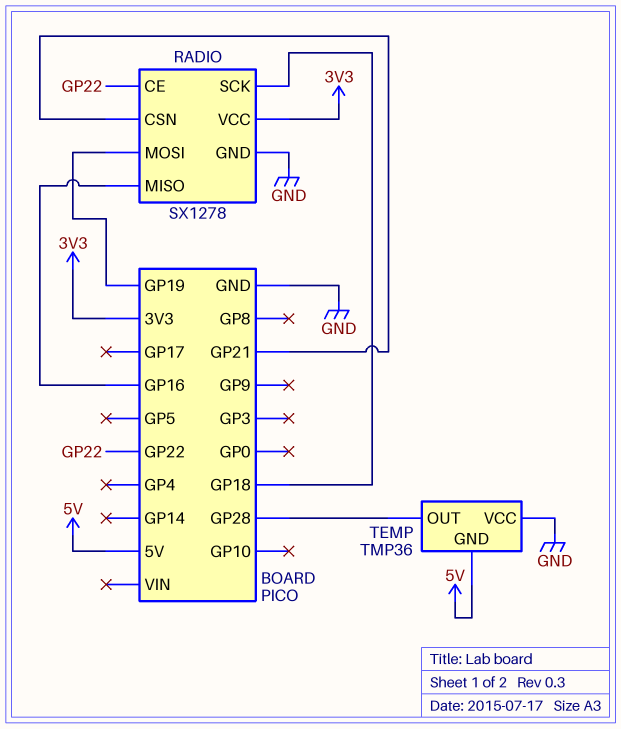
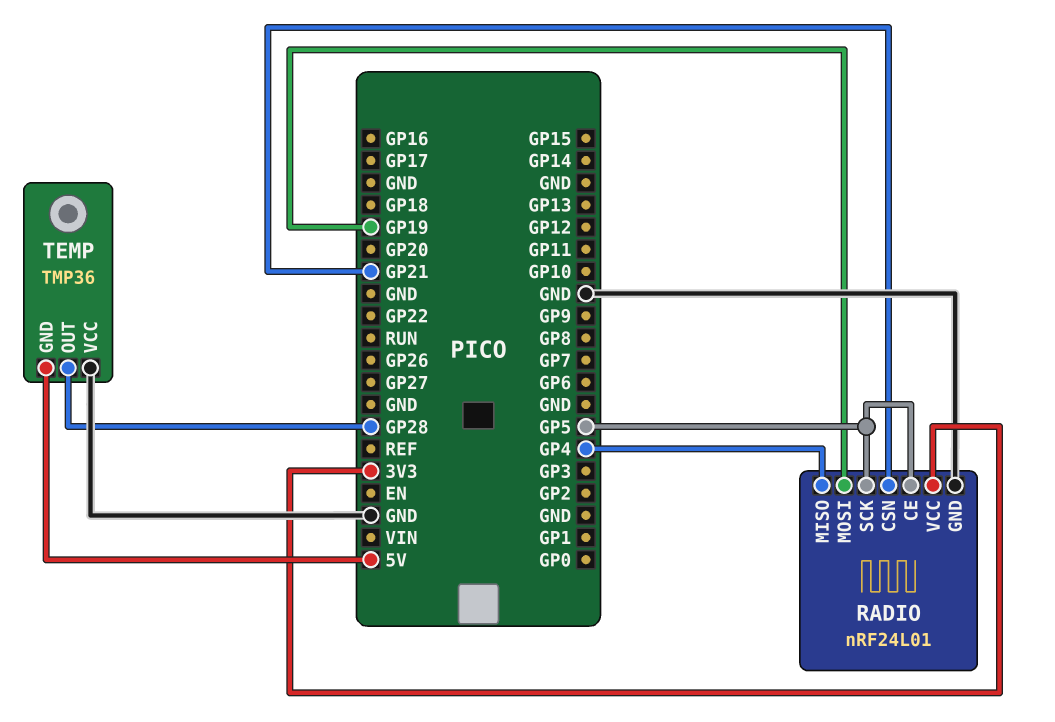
RADIO: SX1278 -> nRF24L01
RADIO pin CE: GP22 -> GP5
RADIO pin MISO: GP16 -> GP4
RADIO pin SCK: GP18 -> GP5

